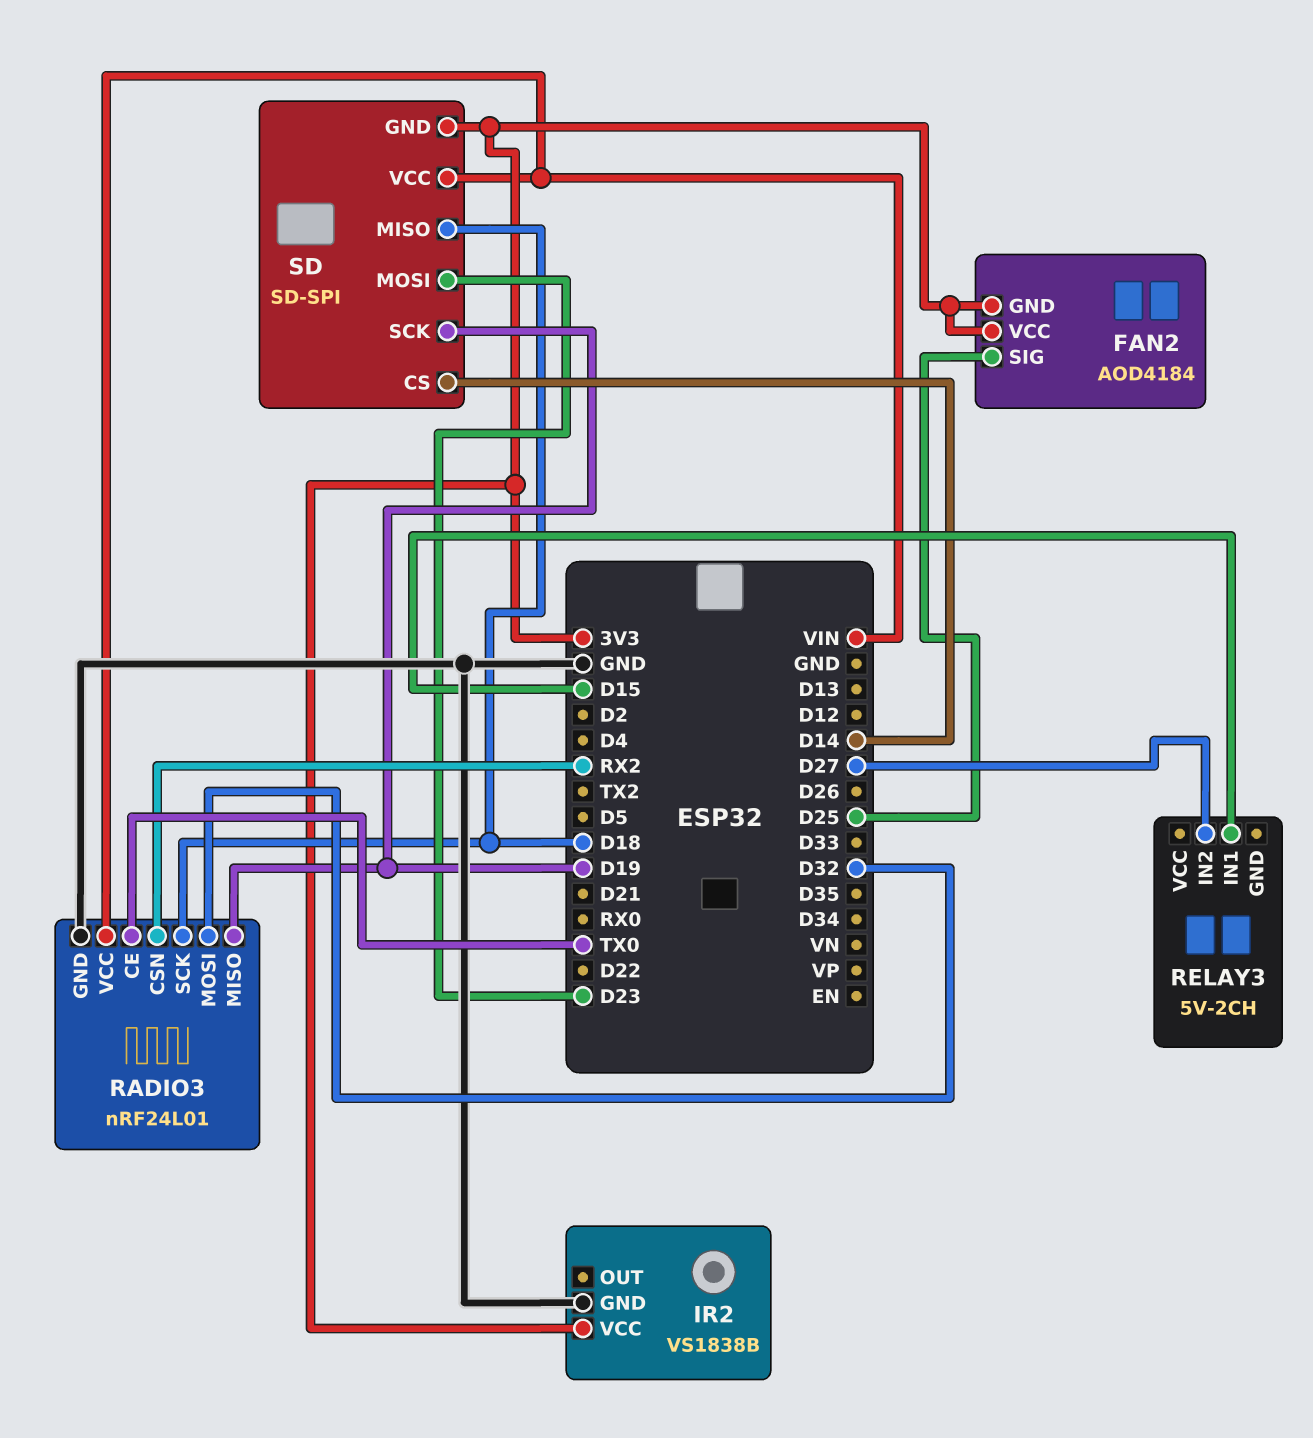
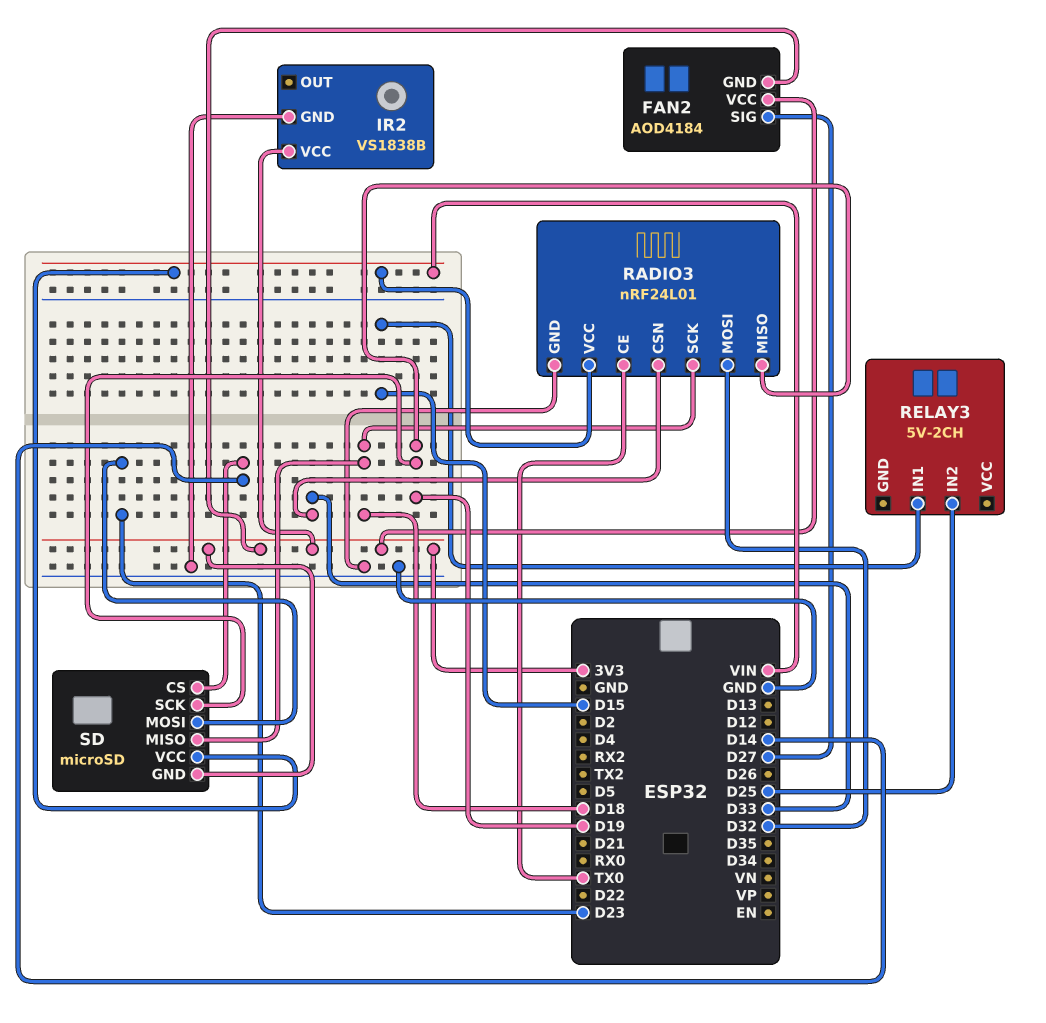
FAN2 pin SIG: D25 -> D27
RADIO3 pin CSN: RX2 -> D33
RELAY3 pin IN2: D27 -> D25
SD: SD-SPI -> microSD

